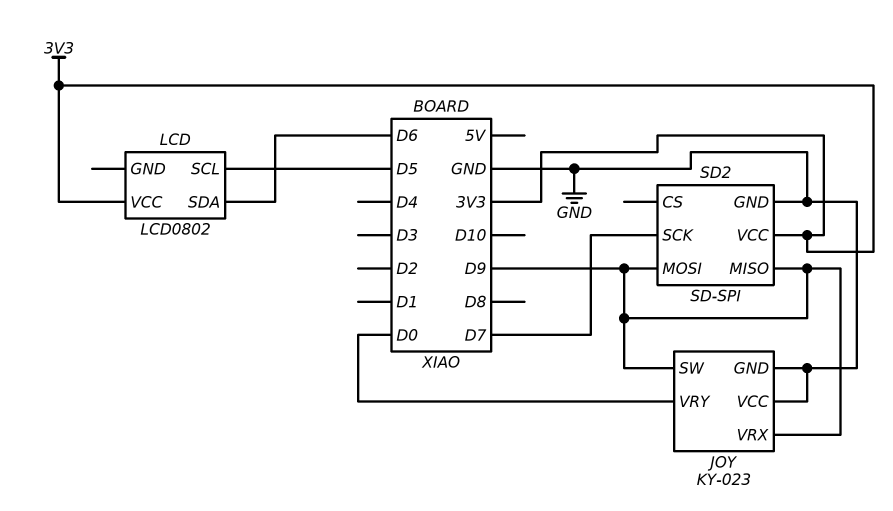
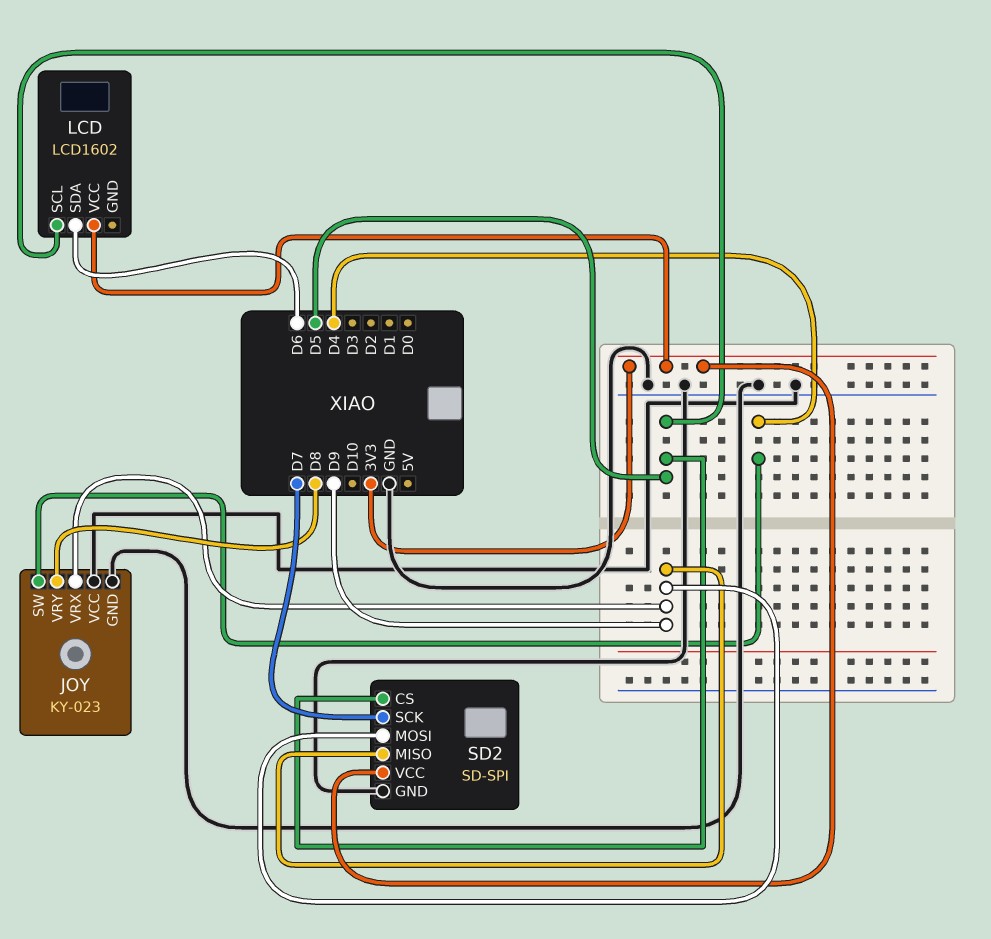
JOY pin SW: D9 -> D4
JOY pin VRY: D0 -> D8
LCD: LCD0802 -> LCD1602
SD2 pin CS: none -> D5

